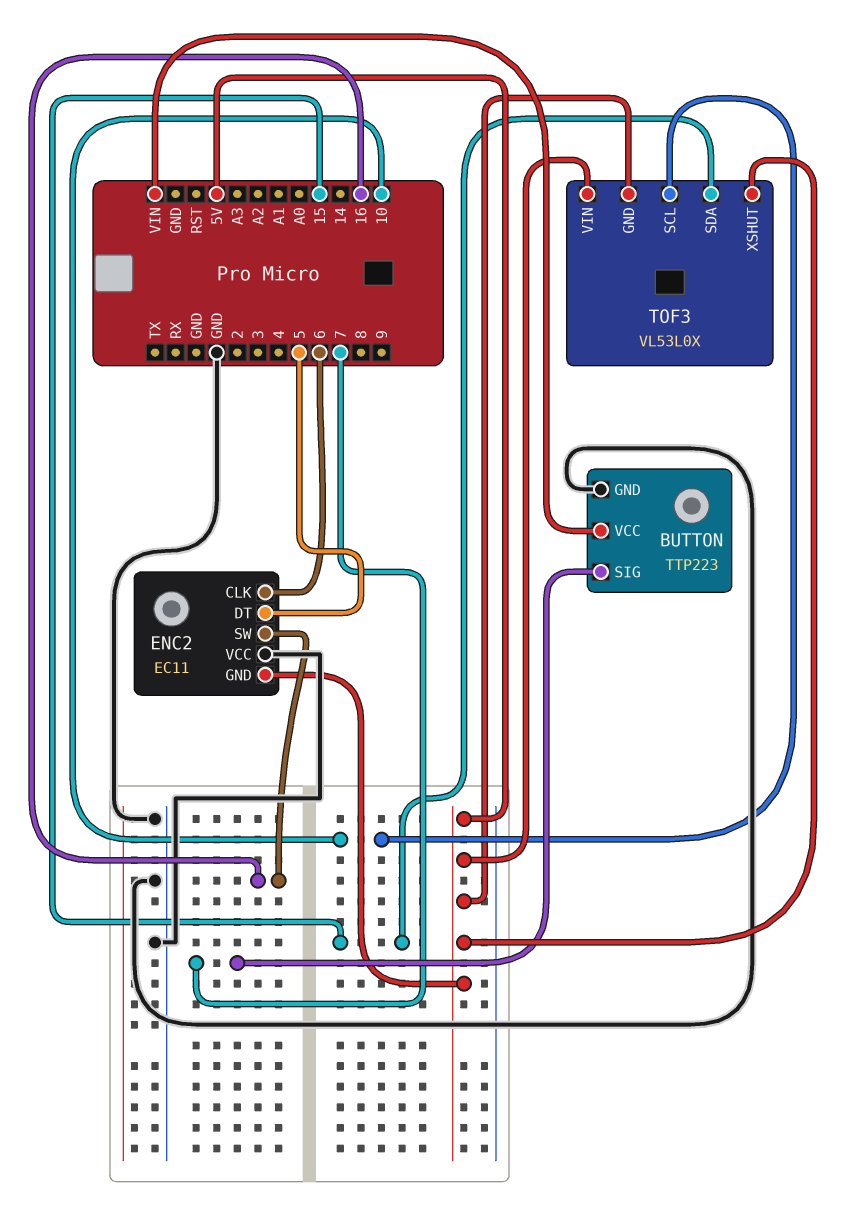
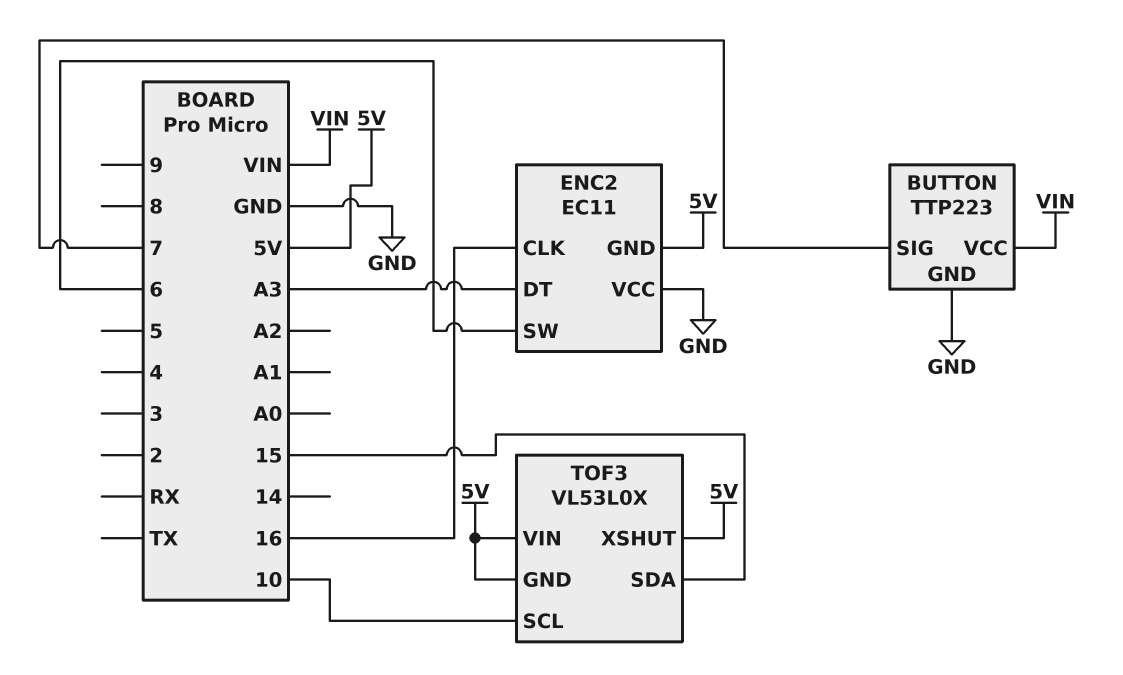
ENC2 pin CLK: 6 -> 16
ENC2 pin DT: 5 -> A3
ENC2 pin SW: 16 -> 6

